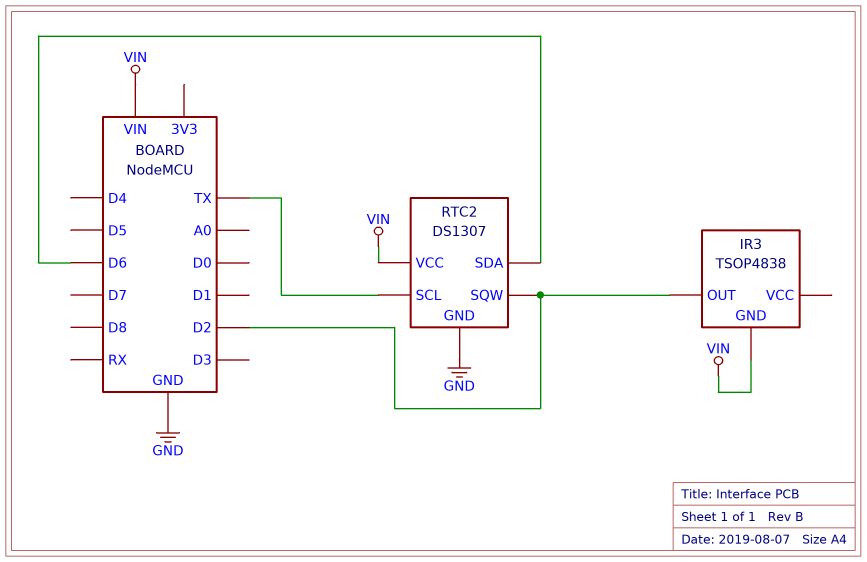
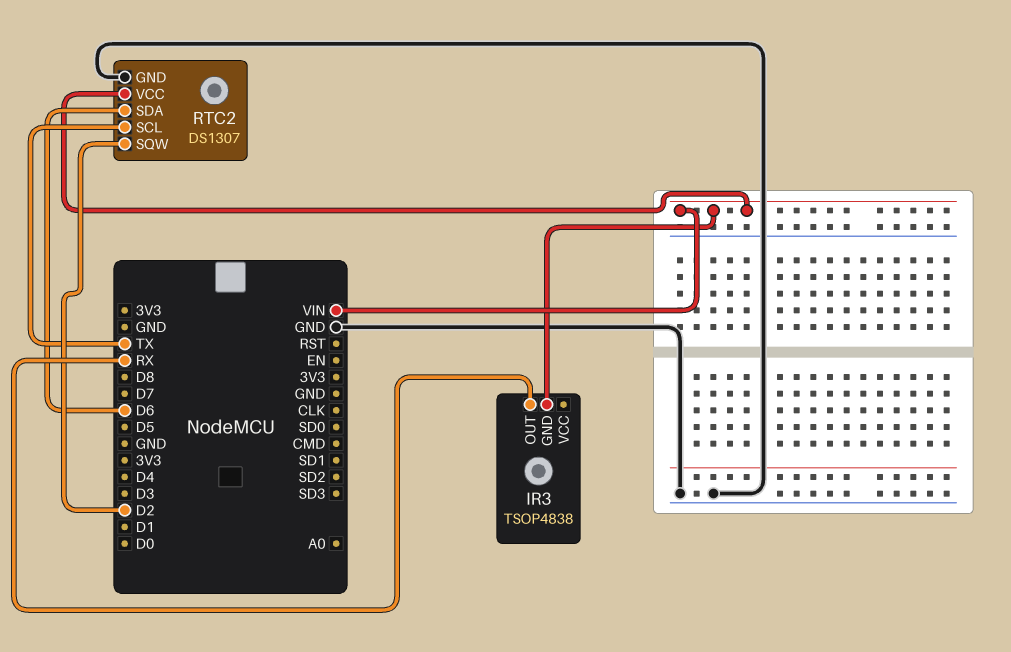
IR3 pin OUT: D2 -> RX

